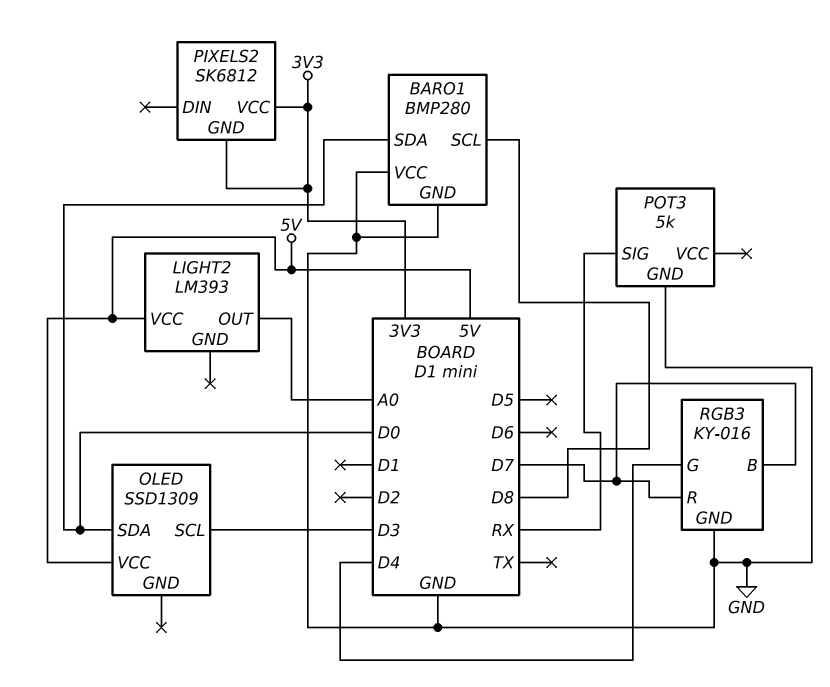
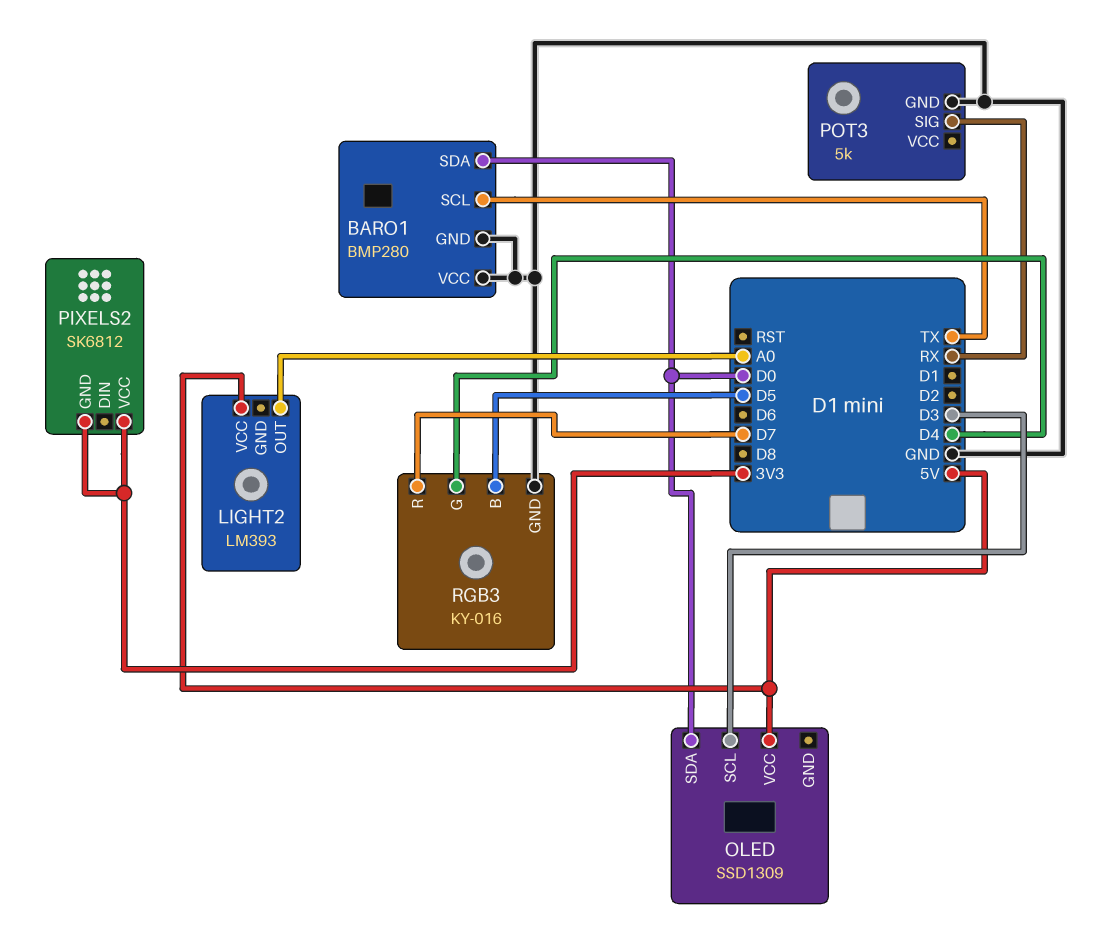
BARO1 pin SCL: D8 -> TX
RGB3 pin B: D7 -> D5

